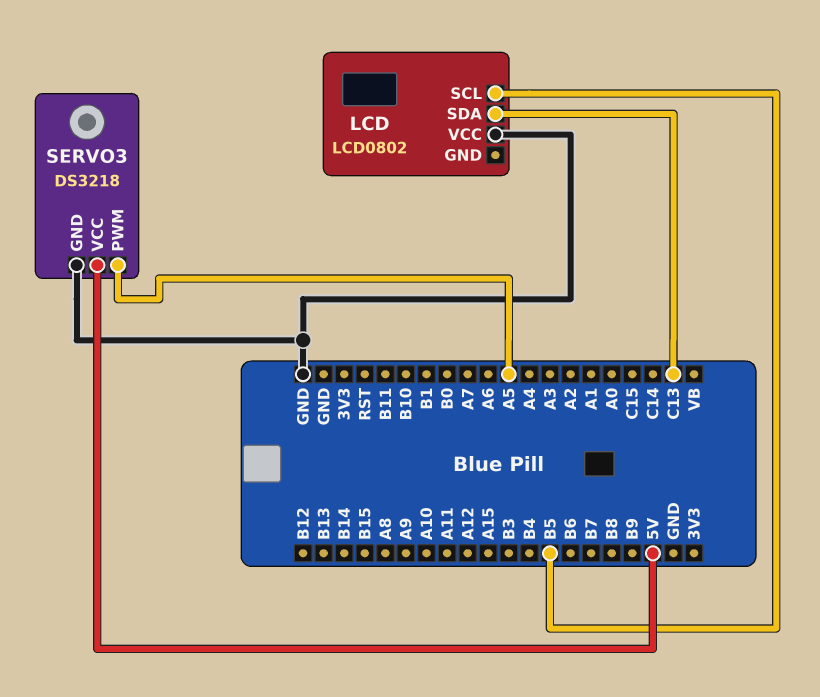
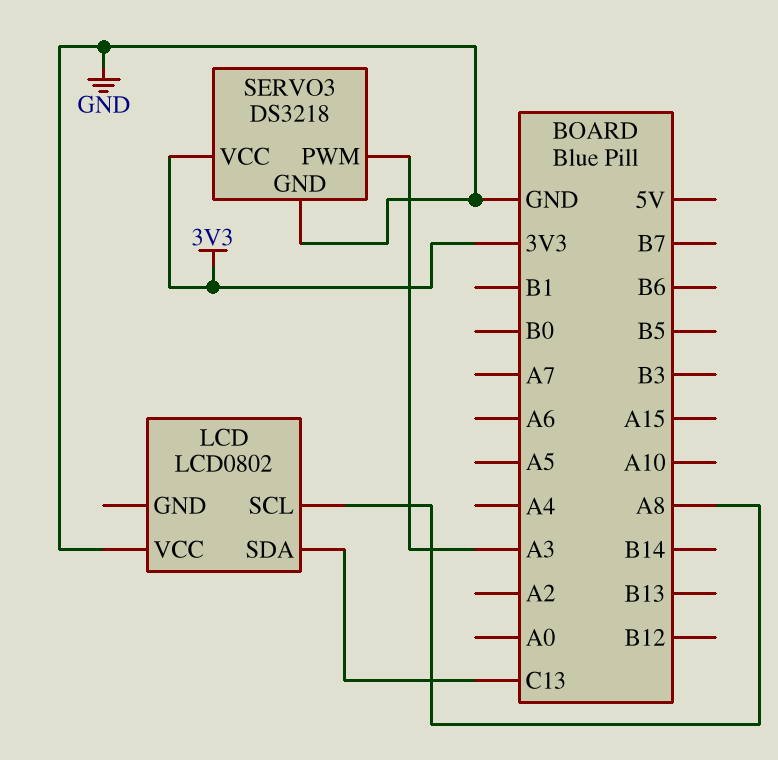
LCD pin SCL: B5 -> A8
SERVO3 pin PWM: A5 -> A3
SERVO3 pin VCC: 5V -> 3V3

